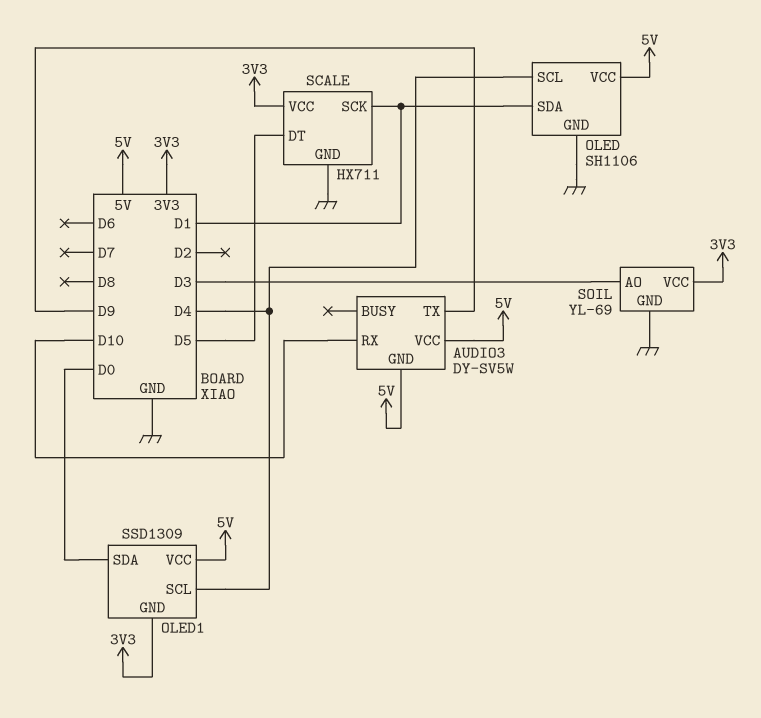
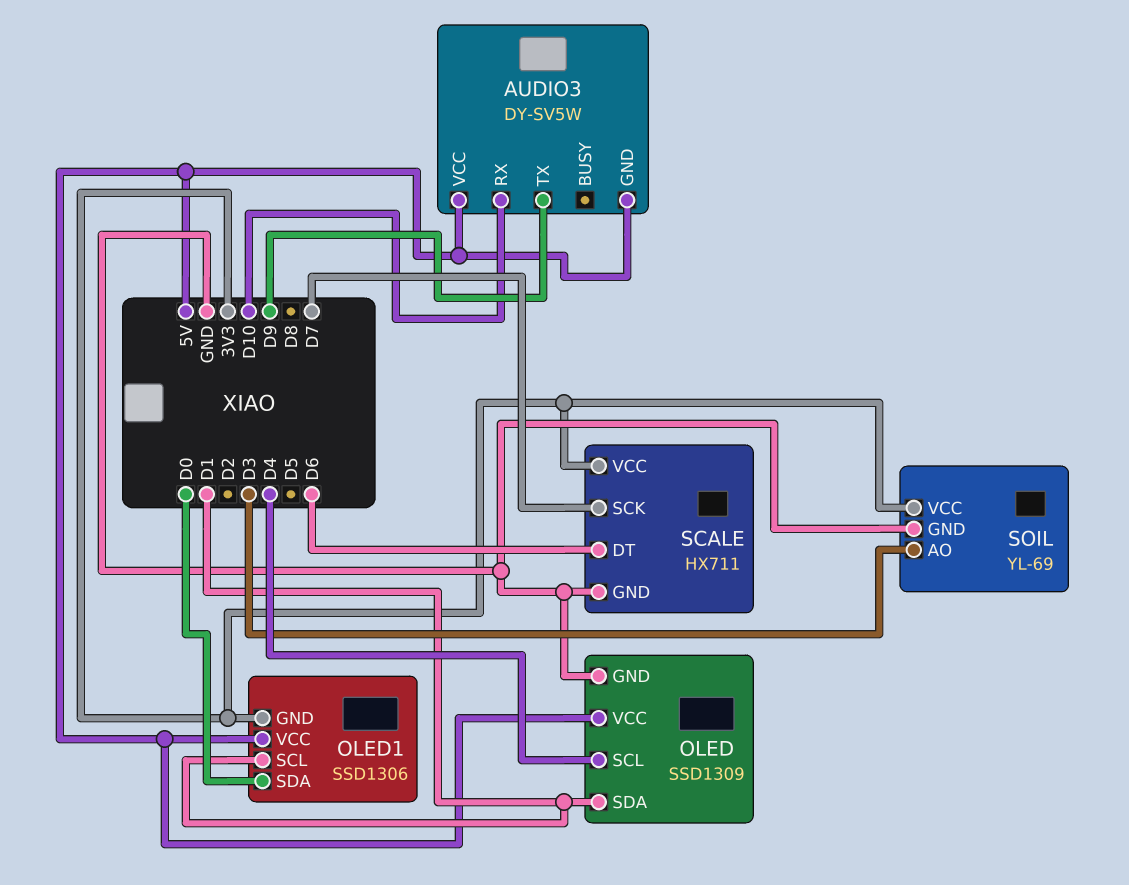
OLED: SH1106 -> SSD1309
OLED1: SSD1309 -> SSD1306
OLED1 pin SCL: D4 -> D1
SCALE pin DT: D5 -> D6
SCALE pin SCK: D1 -> D7

